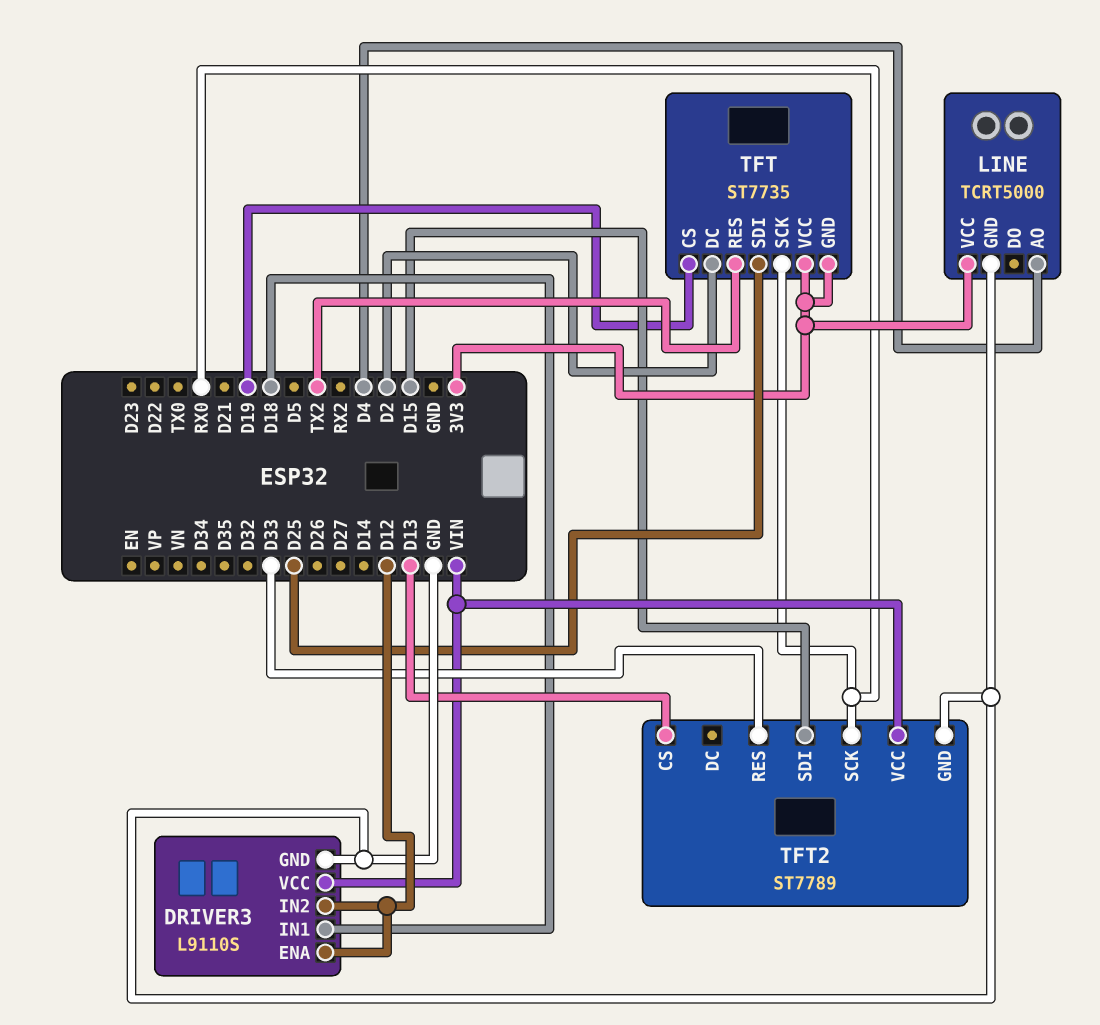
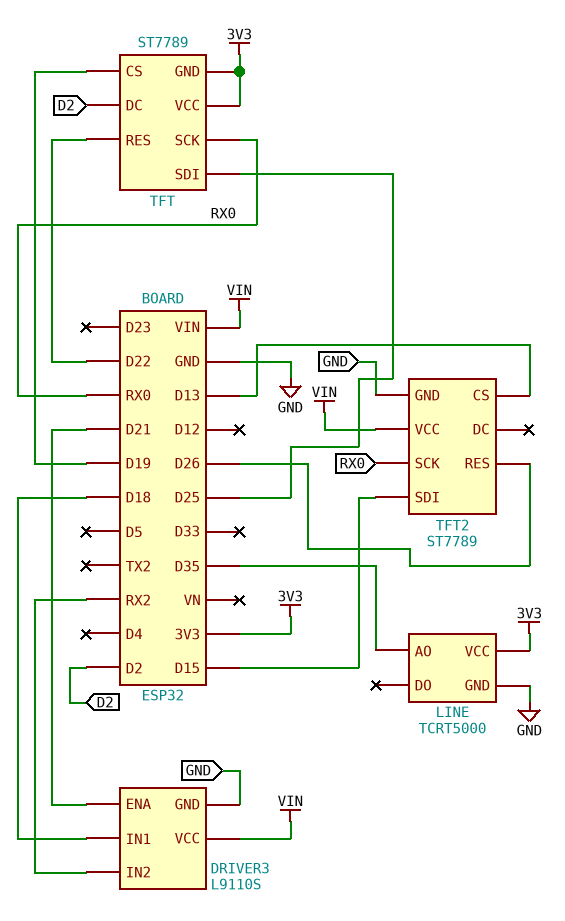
DRIVER3 pin ENA: D12 -> D21
DRIVER3 pin IN2: D12 -> RX2
LINE pin AO: D4 -> D35
TFT: ST7735 -> ST7789
TFT pin RES: TX2 -> D22
TFT2 pin RES: D33 -> D26

